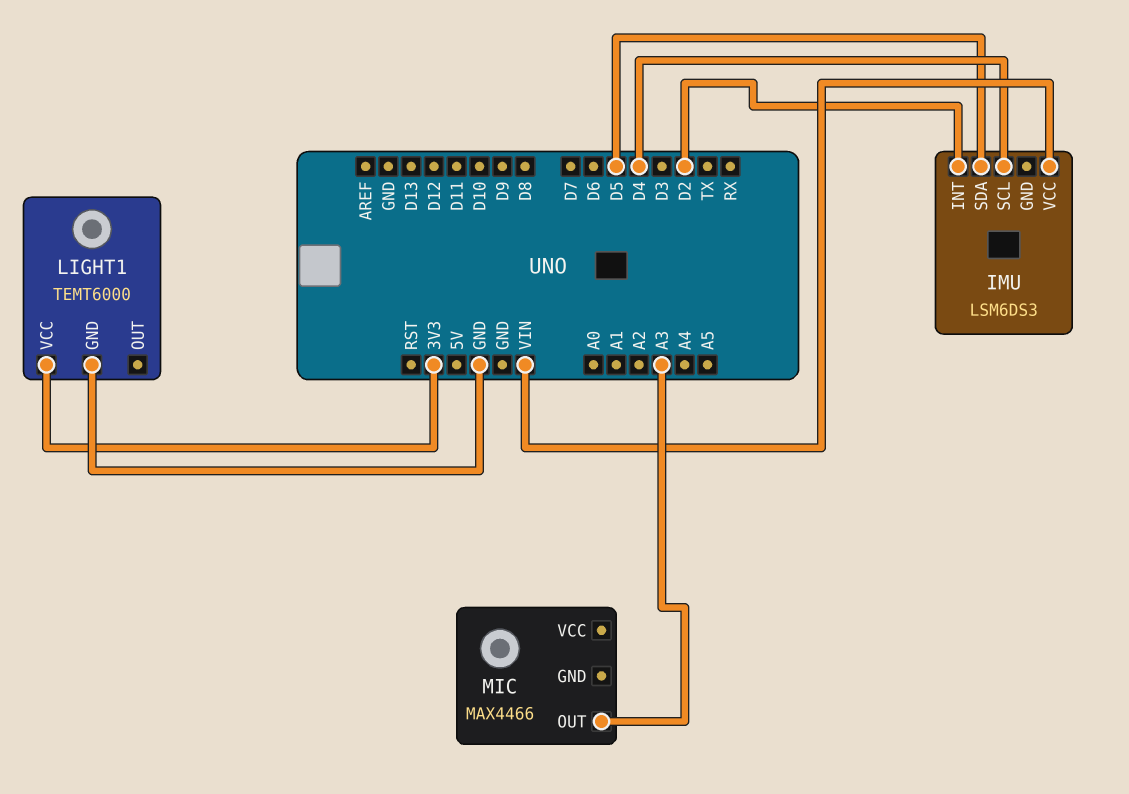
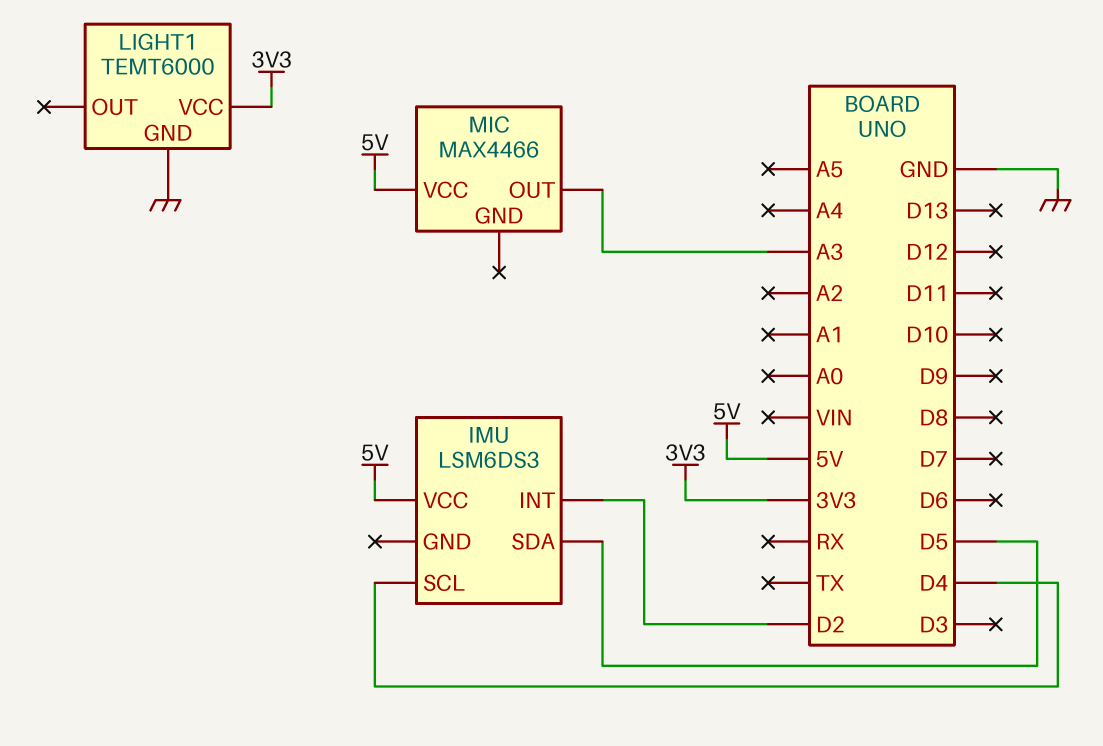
IMU pin VCC: VIN -> 5V
MIC pin VCC: none -> 5V

